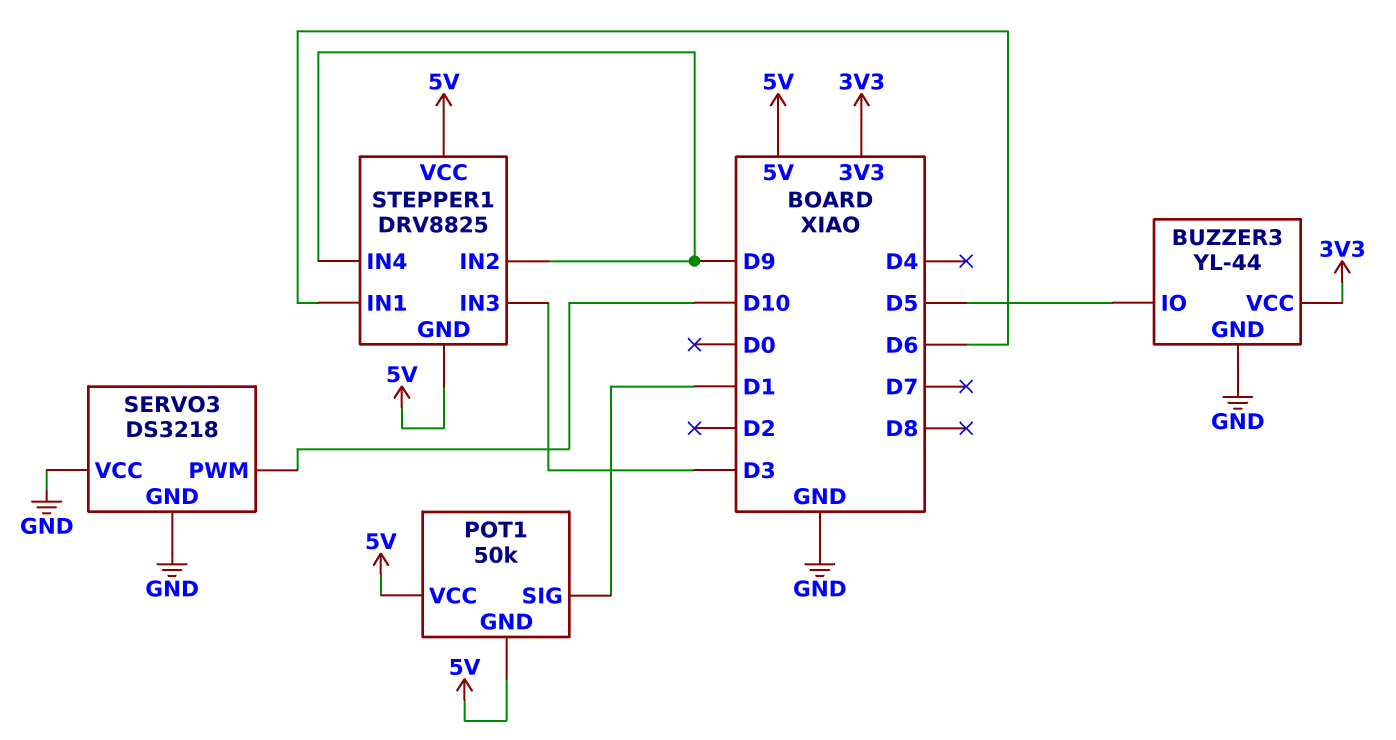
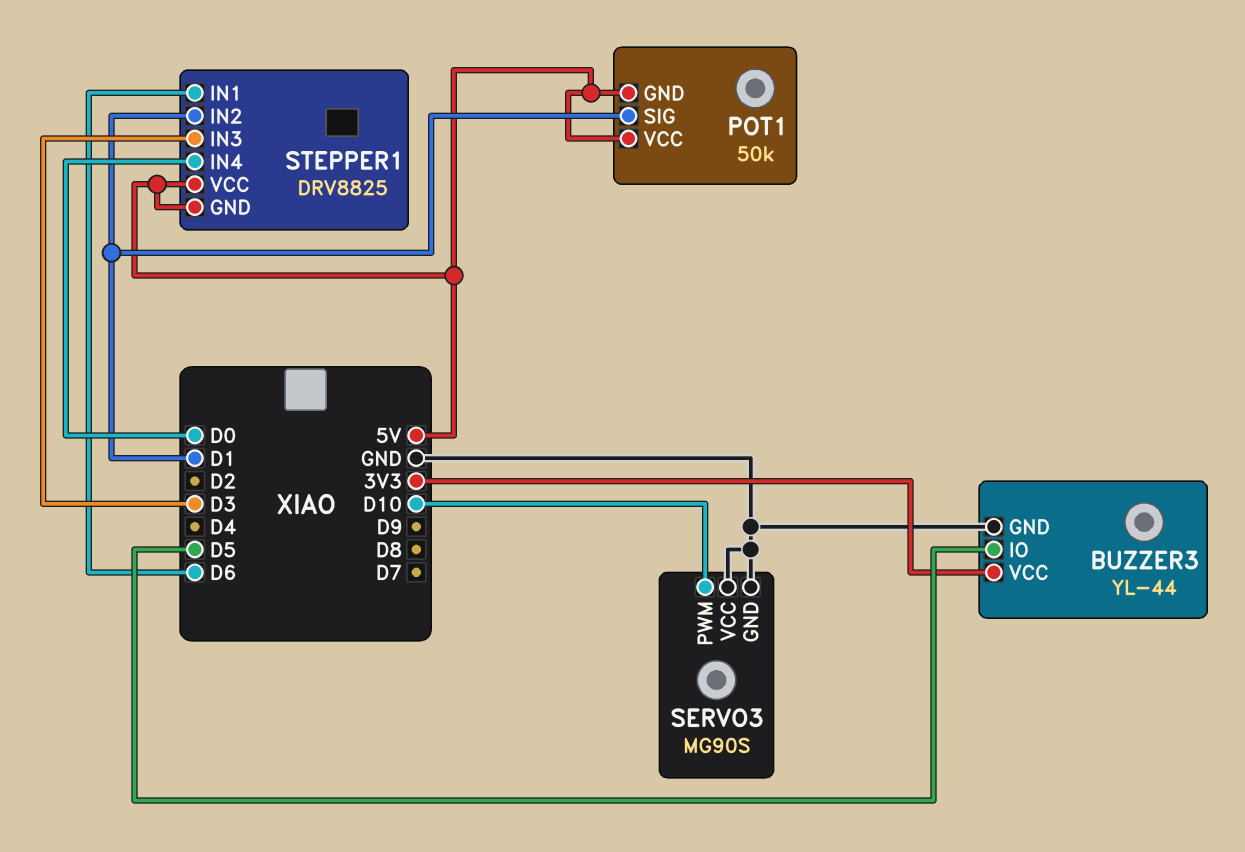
SERVO3: DS3218 -> MG90S
STEPPER1 pin IN2: D9 -> D1
STEPPER1 pin IN4: D9 -> D0

